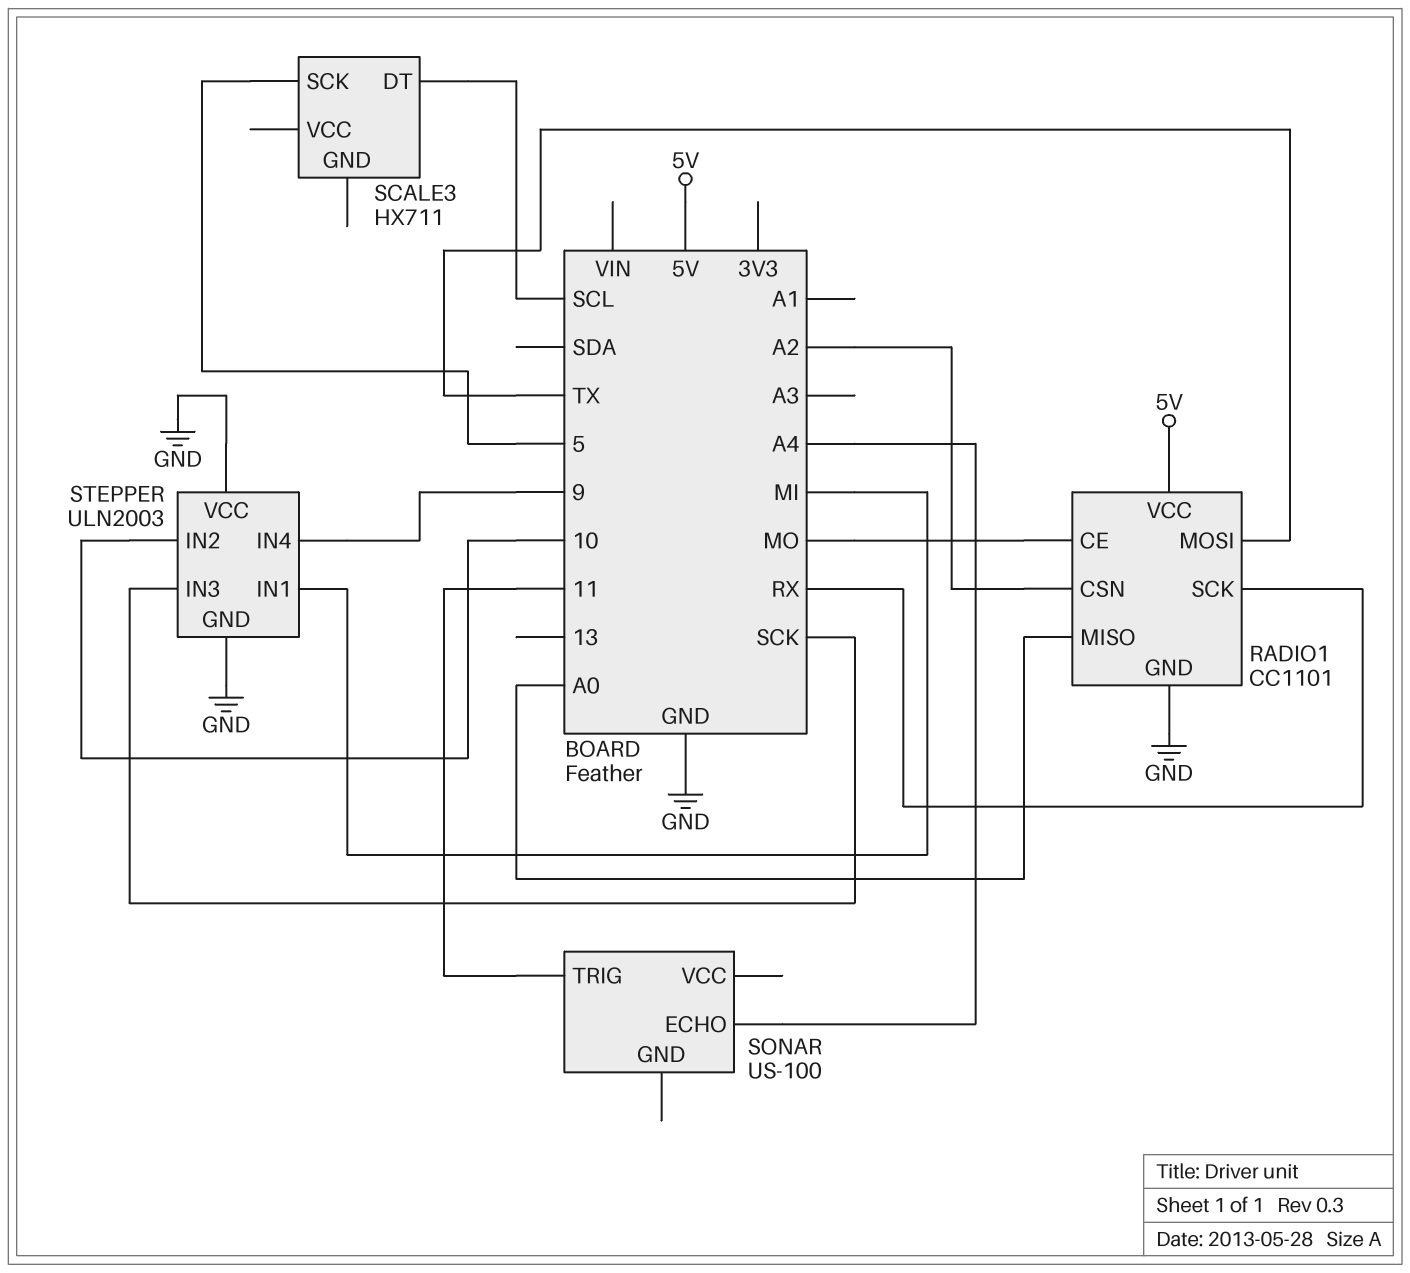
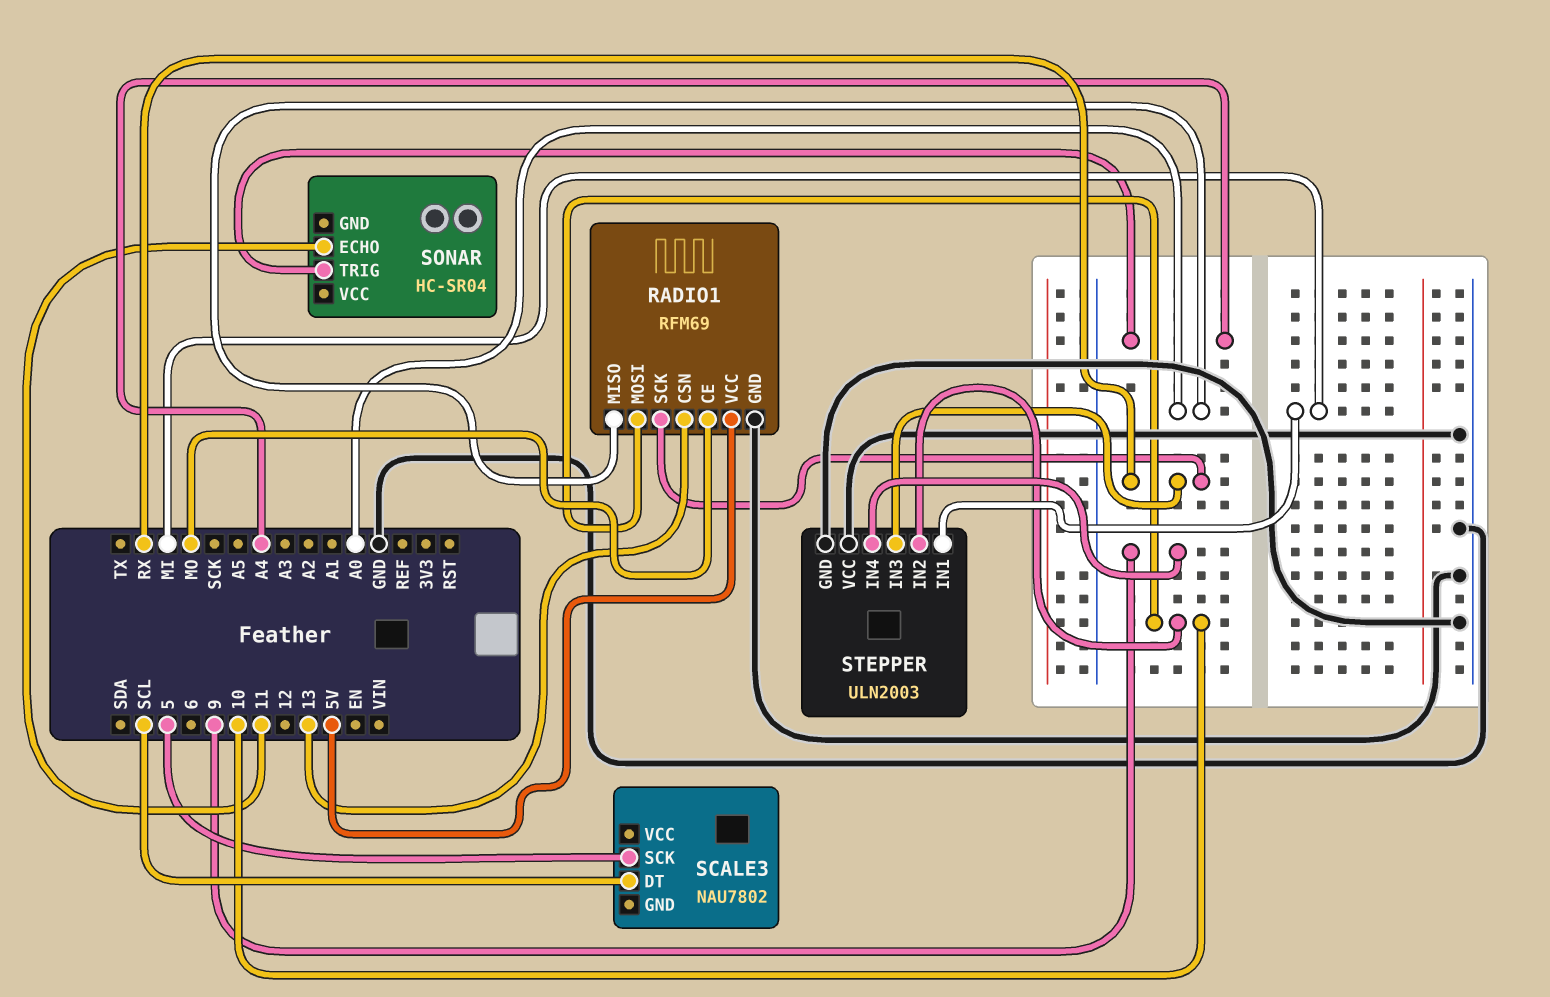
RADIO1: CC1101 -> RFM69
RADIO1 pin CSN: A2 -> 13
RADIO1 pin MOSI: TX -> 10
SCALE3: HX711 -> NAU7802
SONAR: US-100 -> HC-SR04
SONAR pin ECHO: A4 -> 11
SONAR pin TRIG: 11 -> A4
STEPPER pin IN3: SCK -> RX

